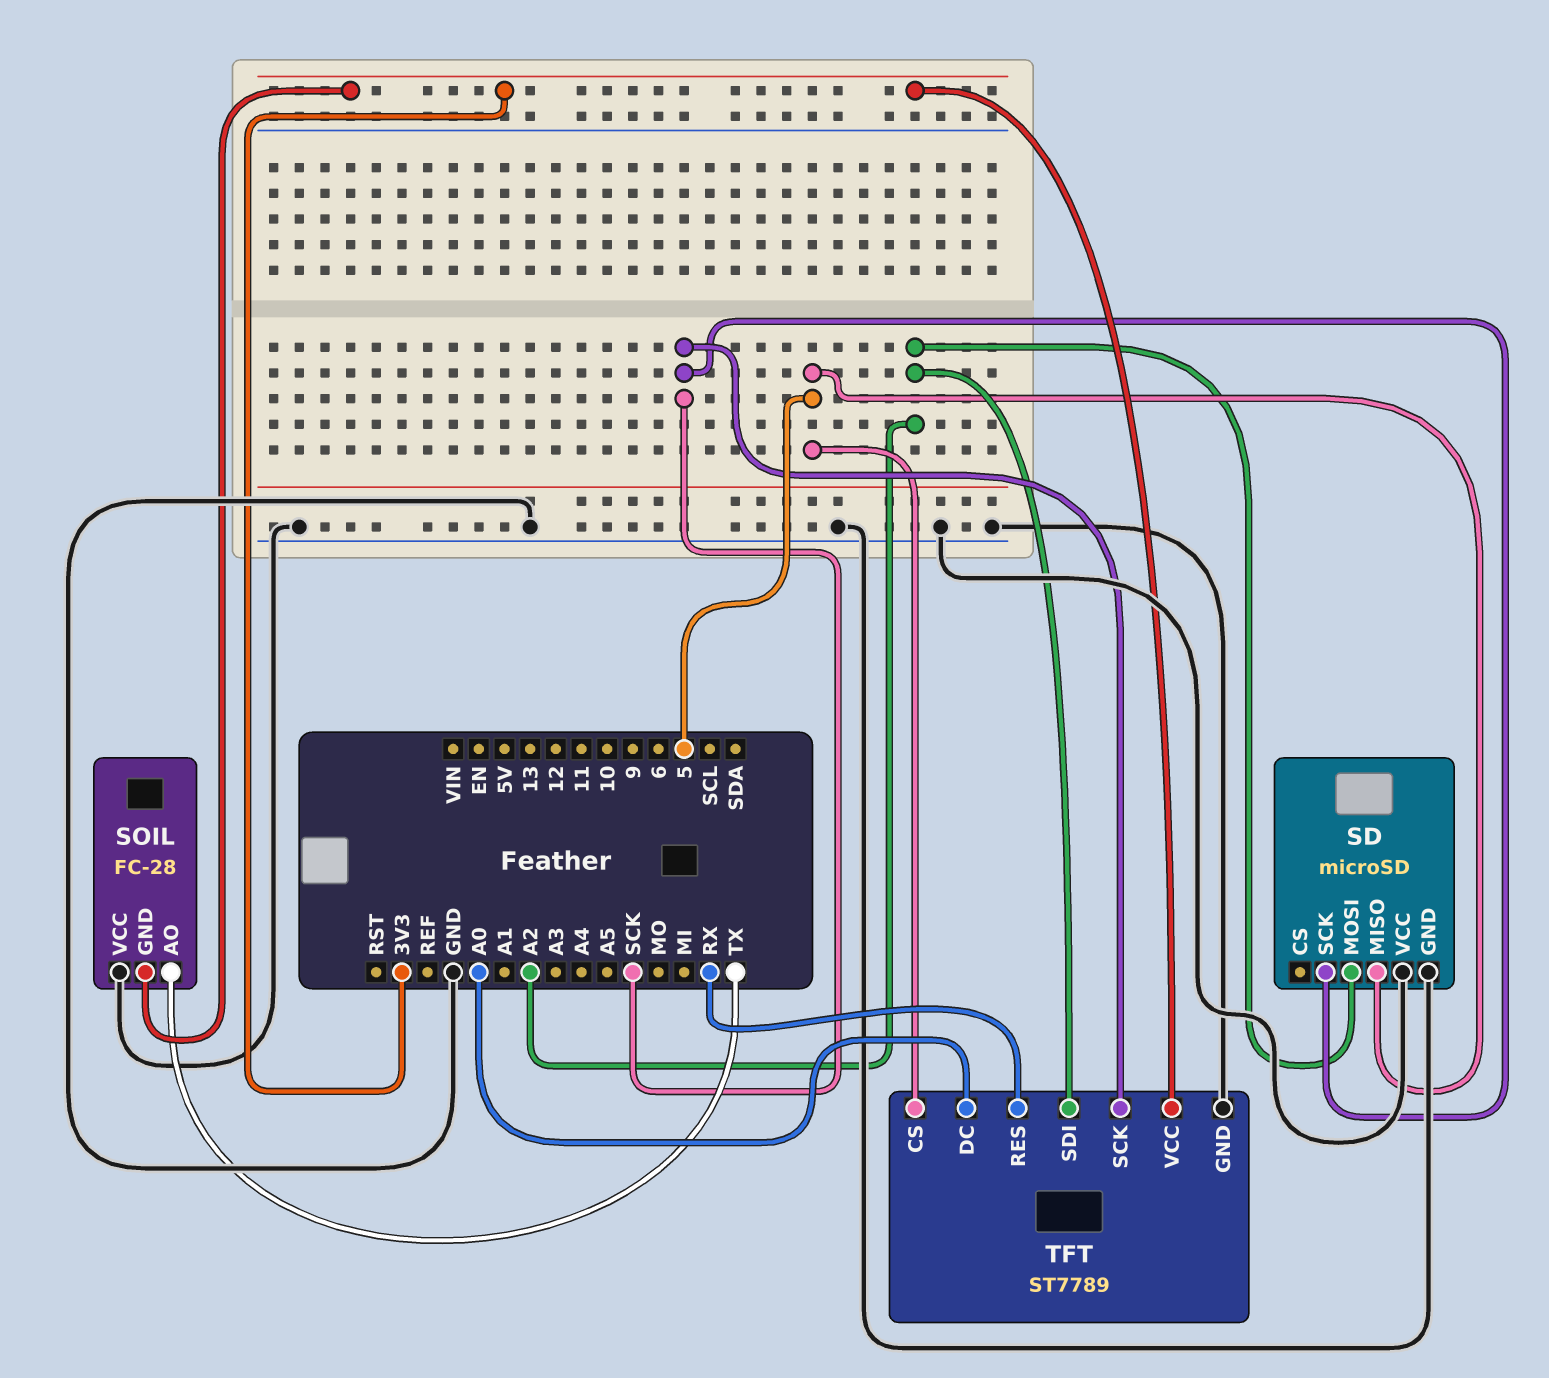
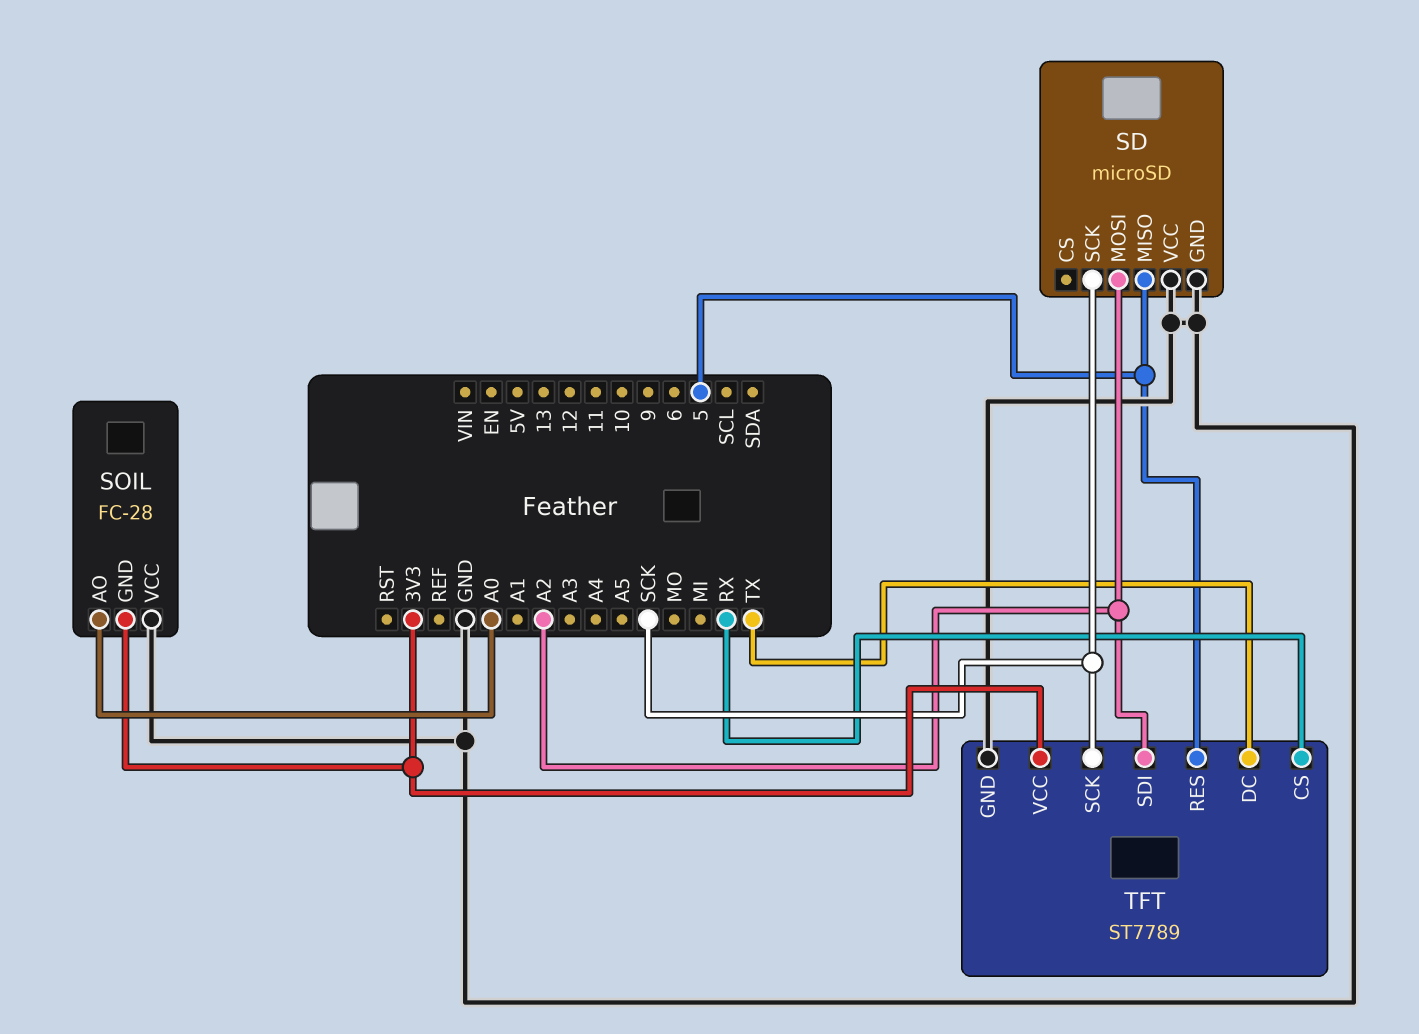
SOIL pin AO: TX -> A0
TFT pin CS: 5 -> RX
TFT pin DC: A0 -> TX
TFT pin RES: RX -> 5

